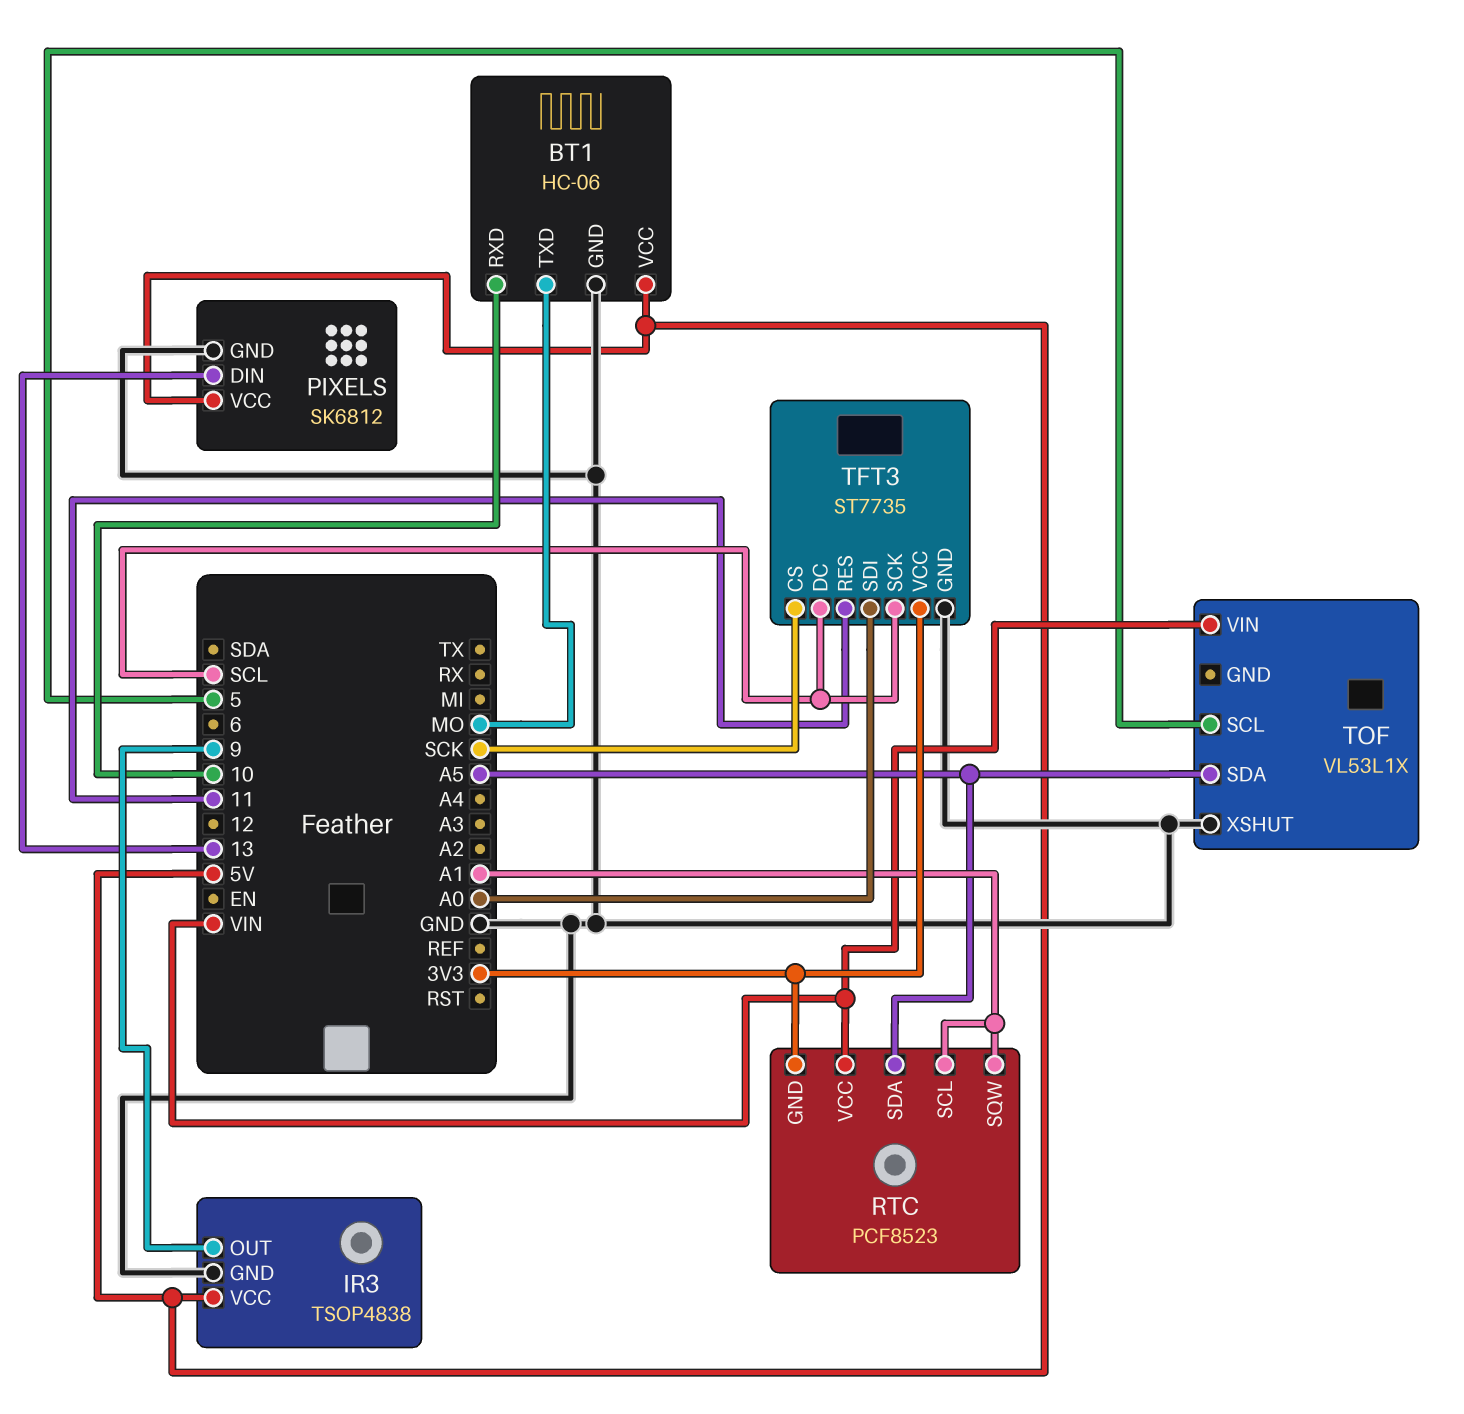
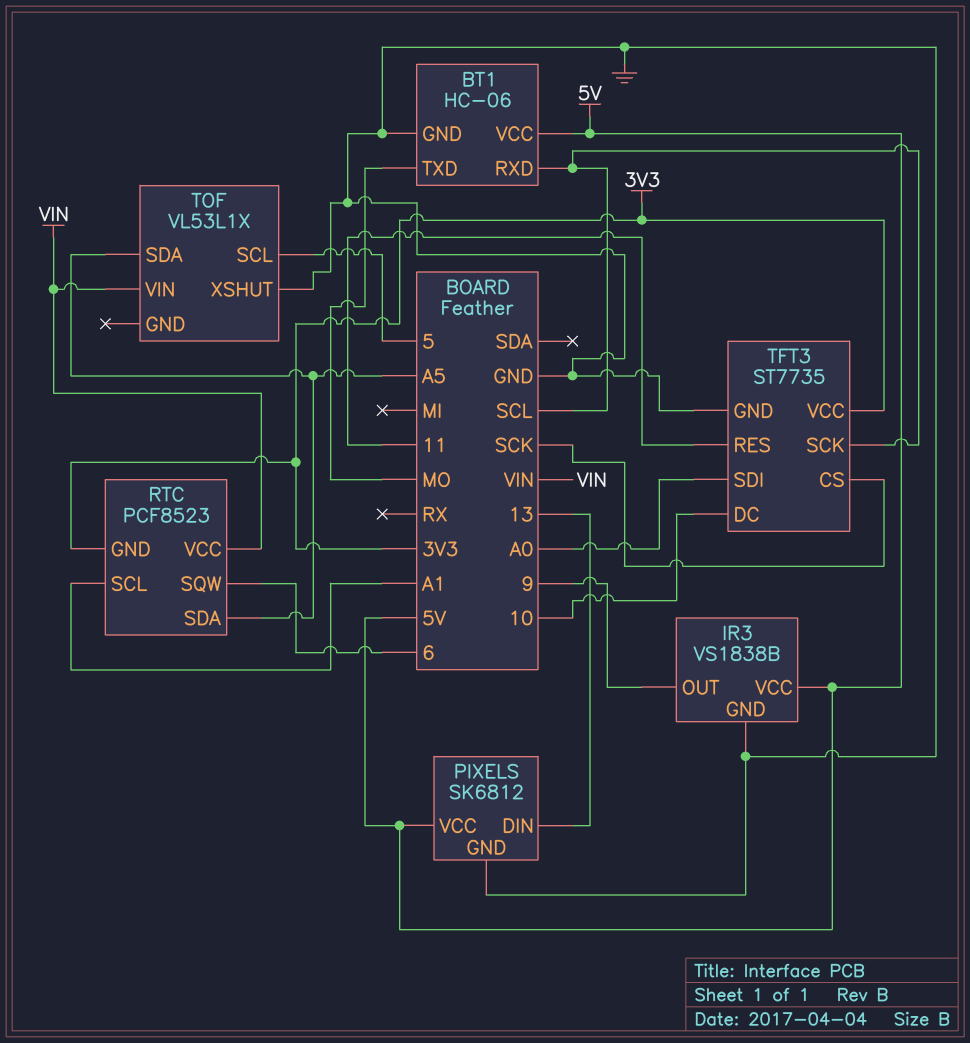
BT1 pin RXD: 10 -> SCL
IR3: TSOP4838 -> VS1838B
RTC pin SQW: A1 -> 6
TFT3 pin DC: SCL -> 10

